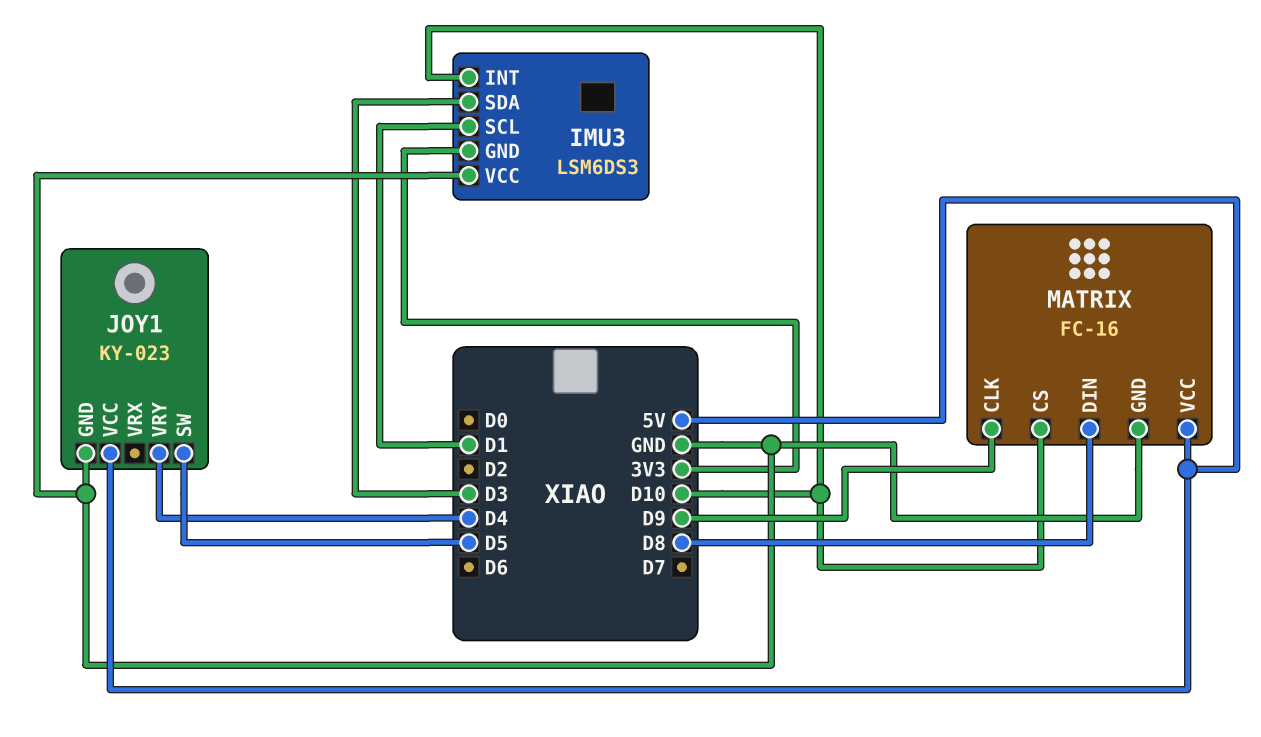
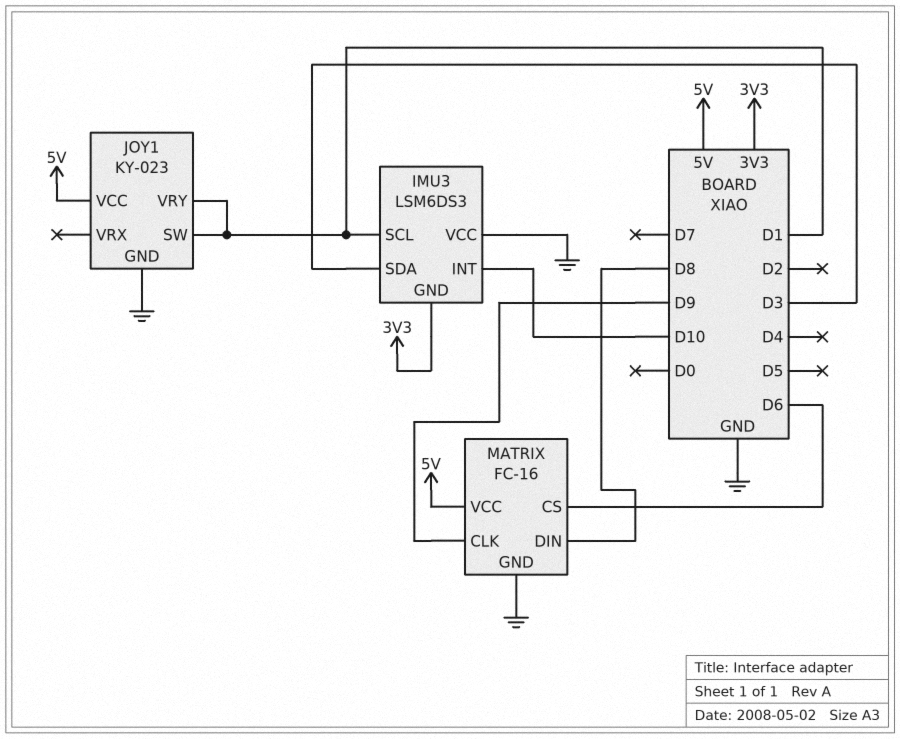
JOY1 pin SW: D5 -> D1
JOY1 pin VRY: D4 -> D1
MATRIX pin CS: D10 -> D6

